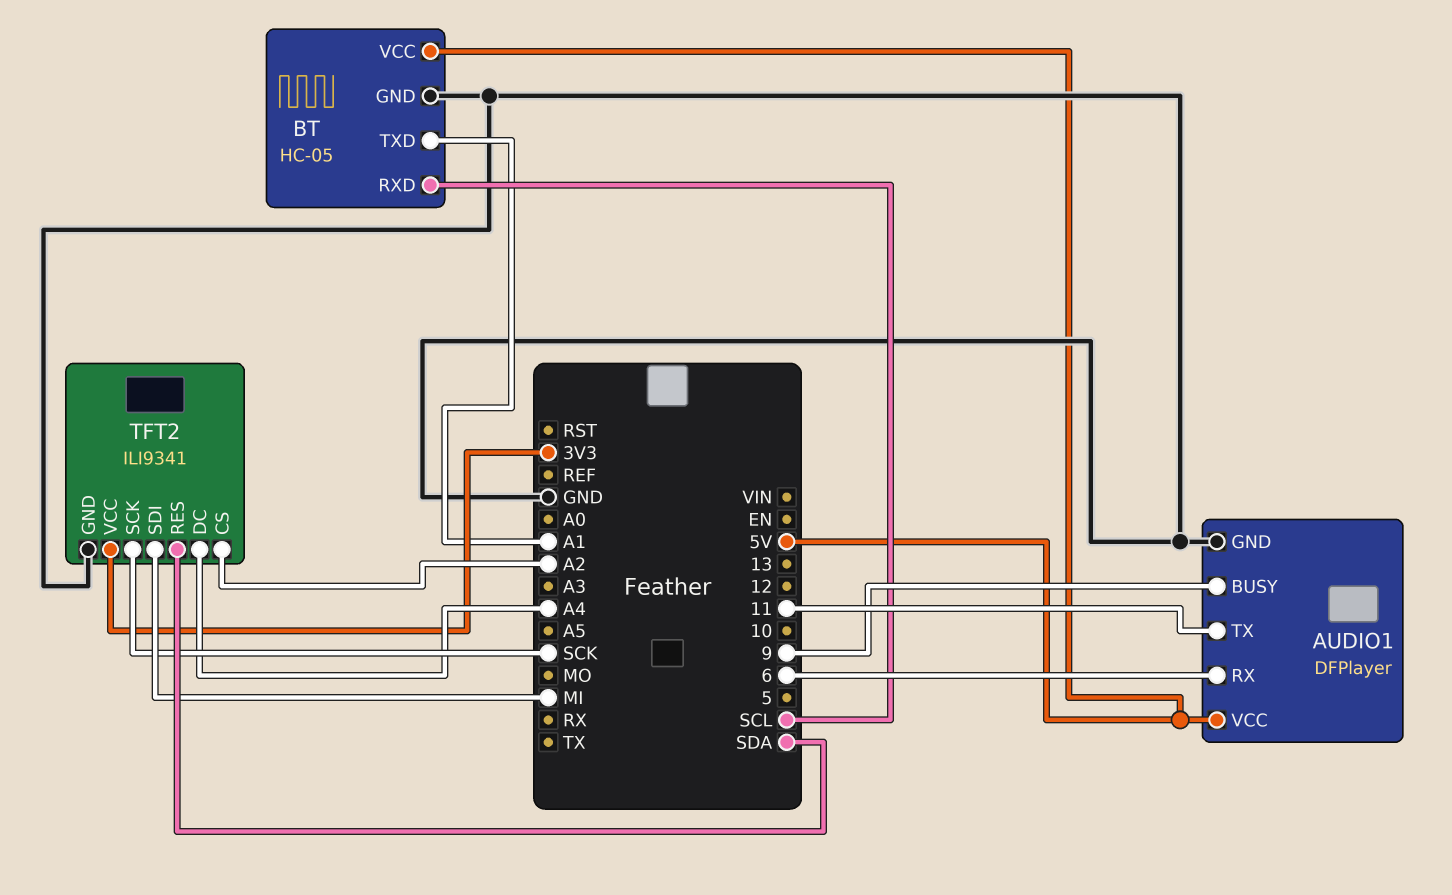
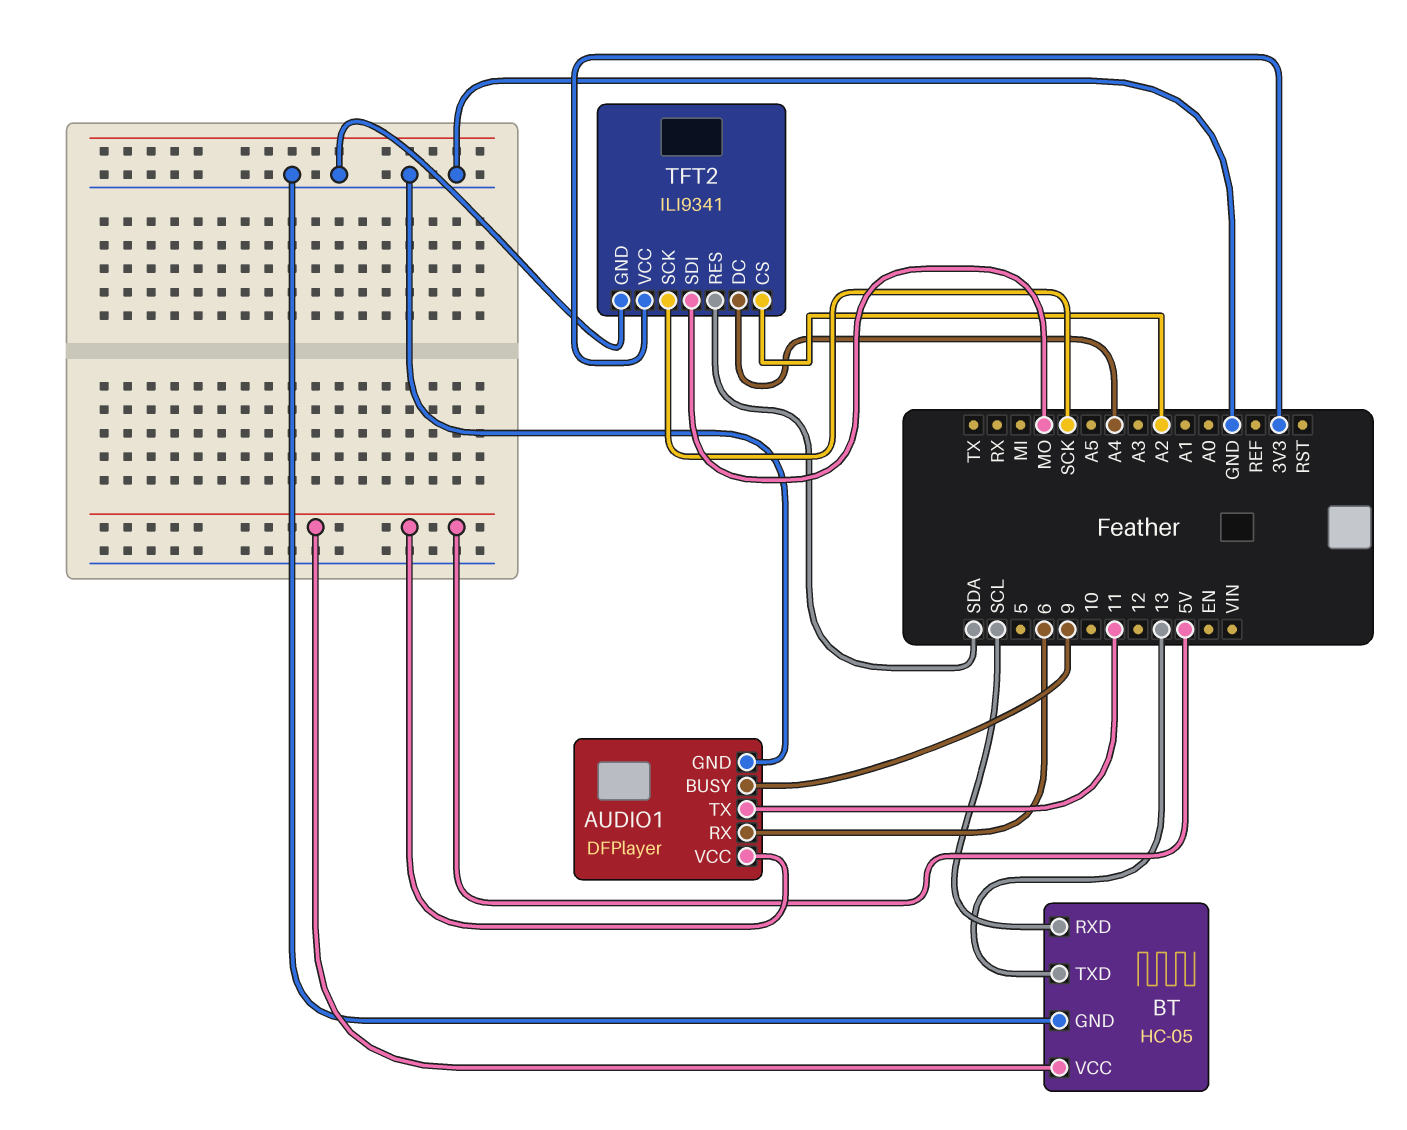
BT pin TXD: A1 -> 13
TFT2 pin SDI: MI -> MO

